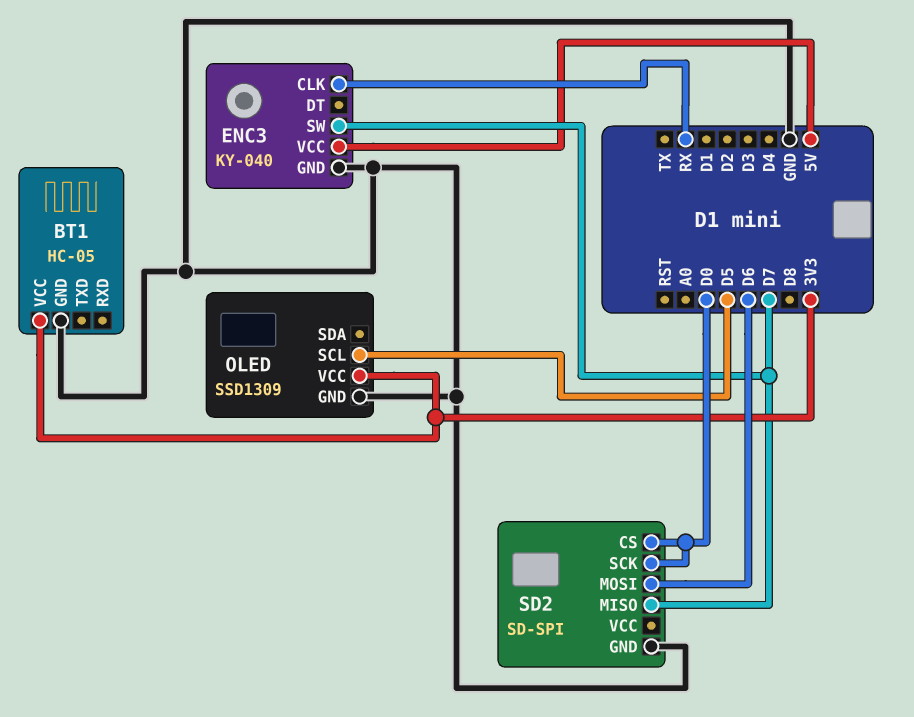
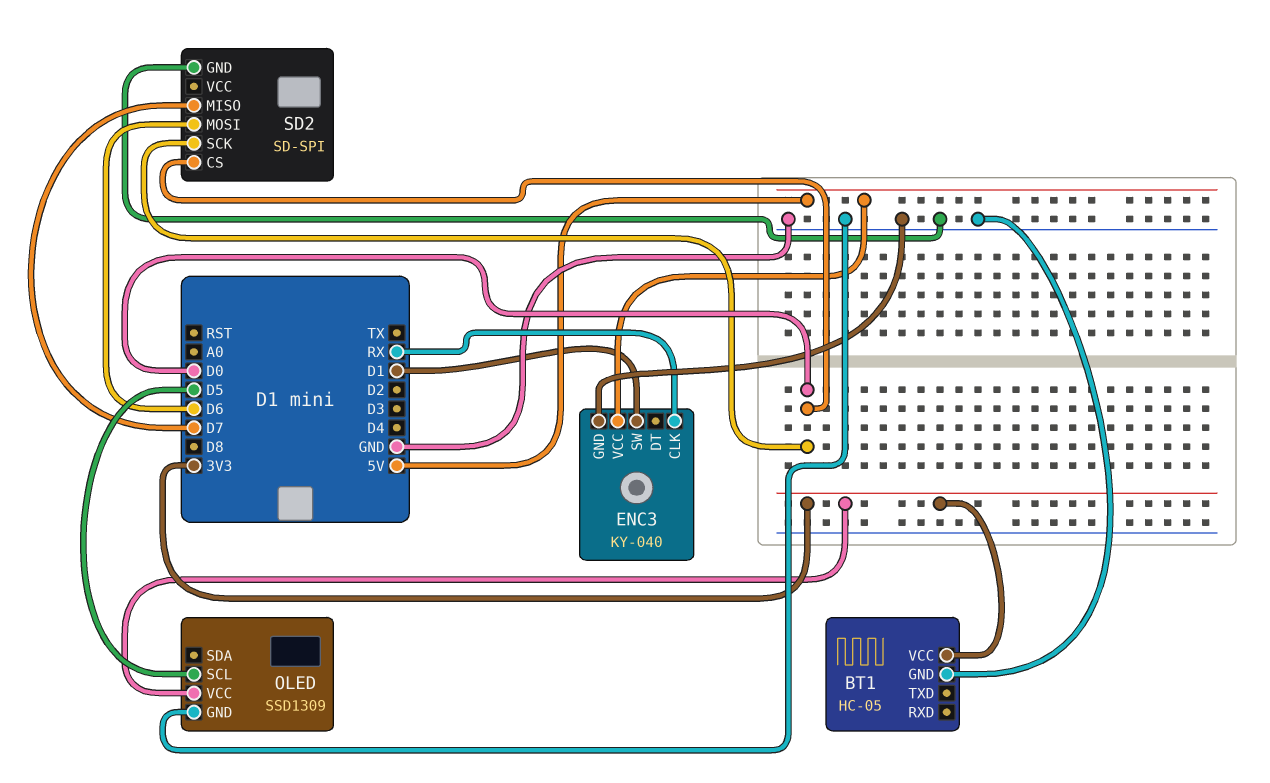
ENC3 pin SW: D7 -> D1

